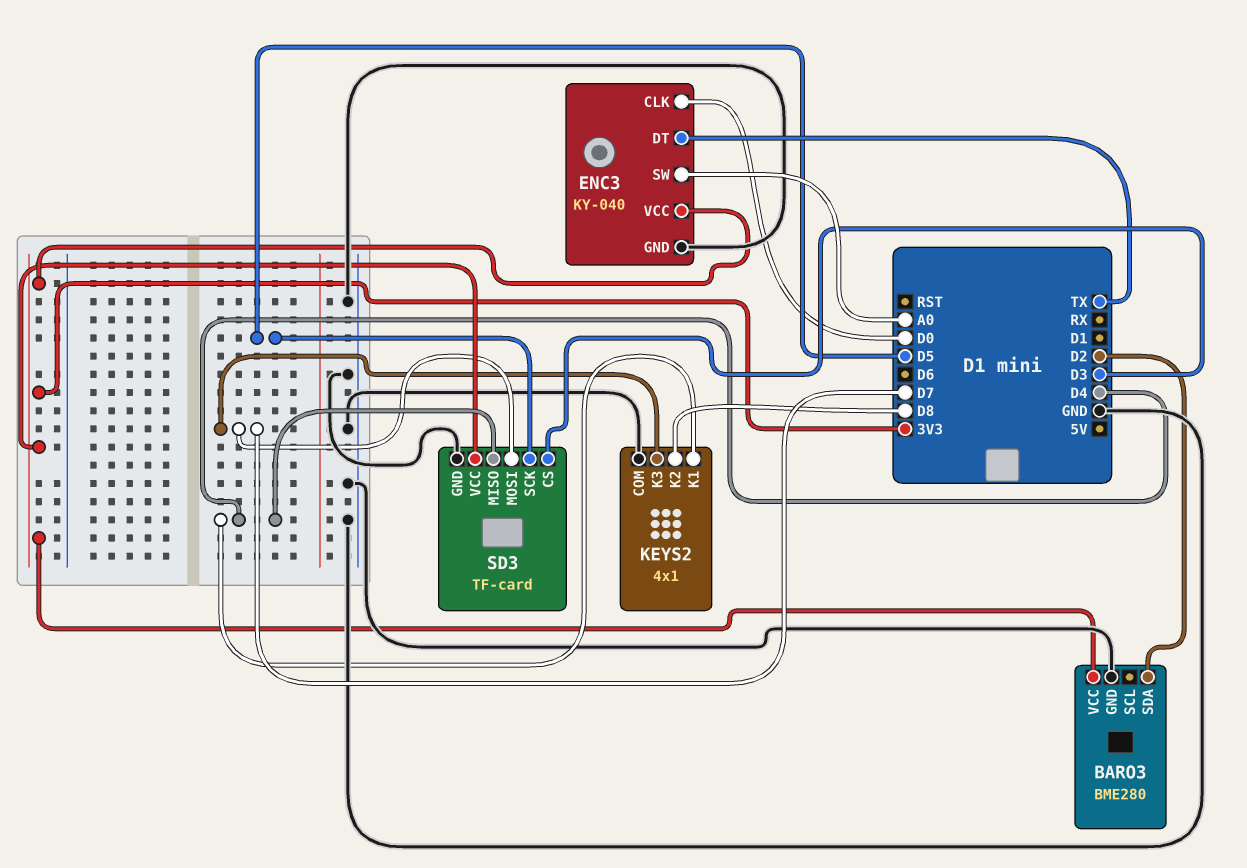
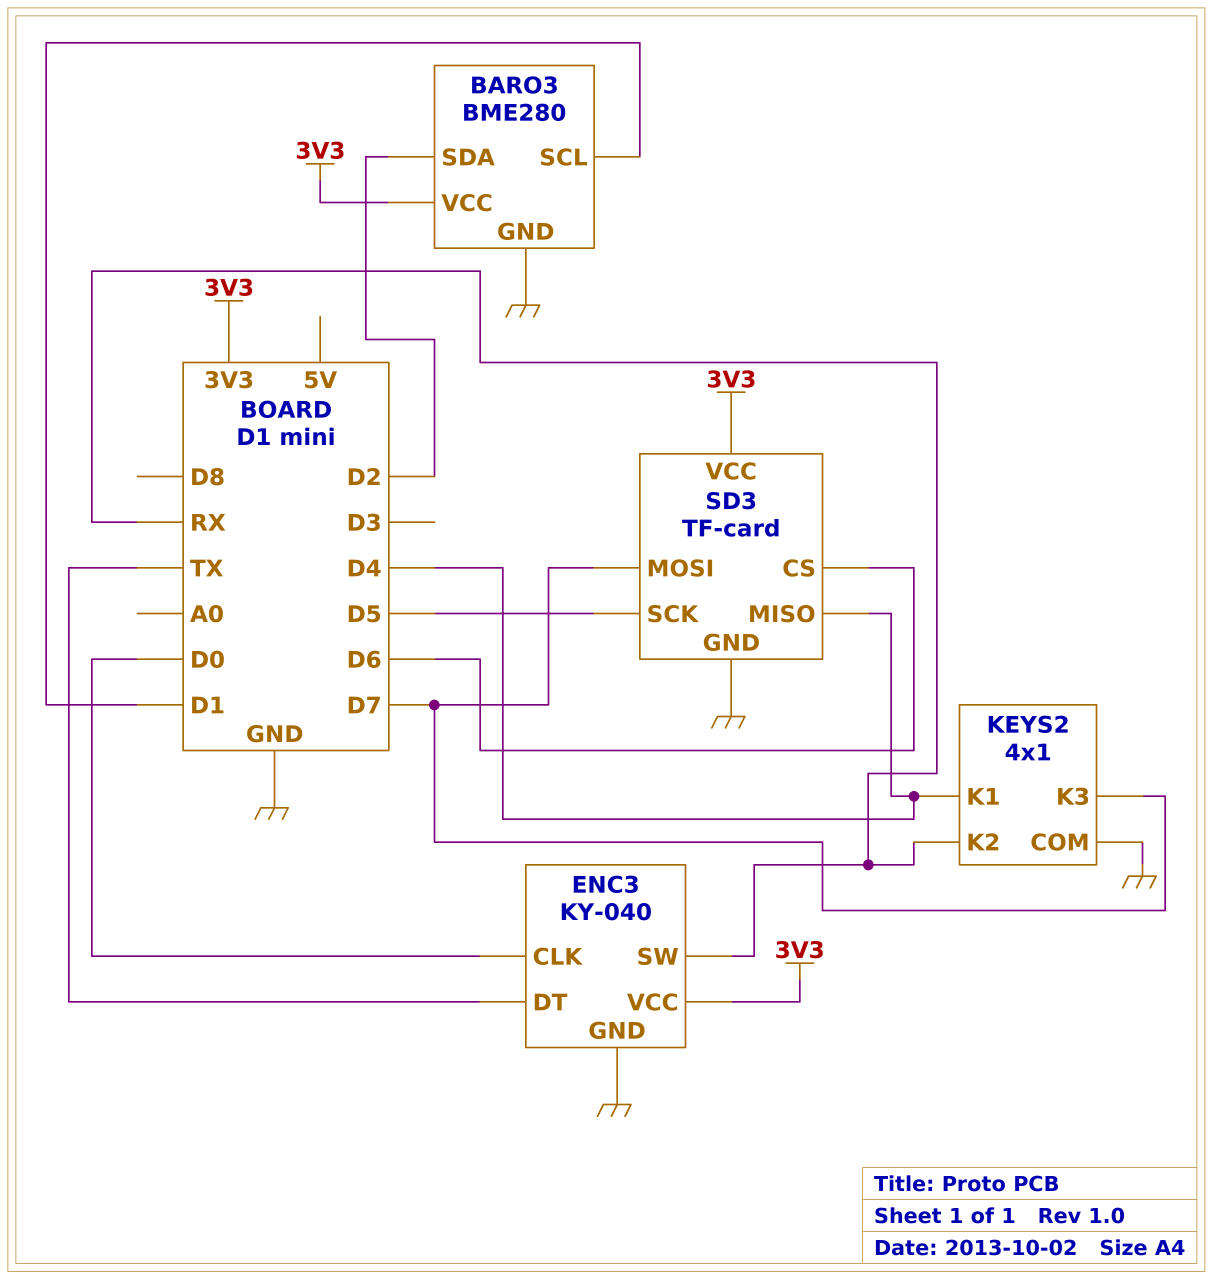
BARO3 pin SCL: none -> D1
ENC3 pin SW: A0 -> RX
KEYS2 pin K2: D8 -> RX
SD3 pin CS: D3 -> D6

